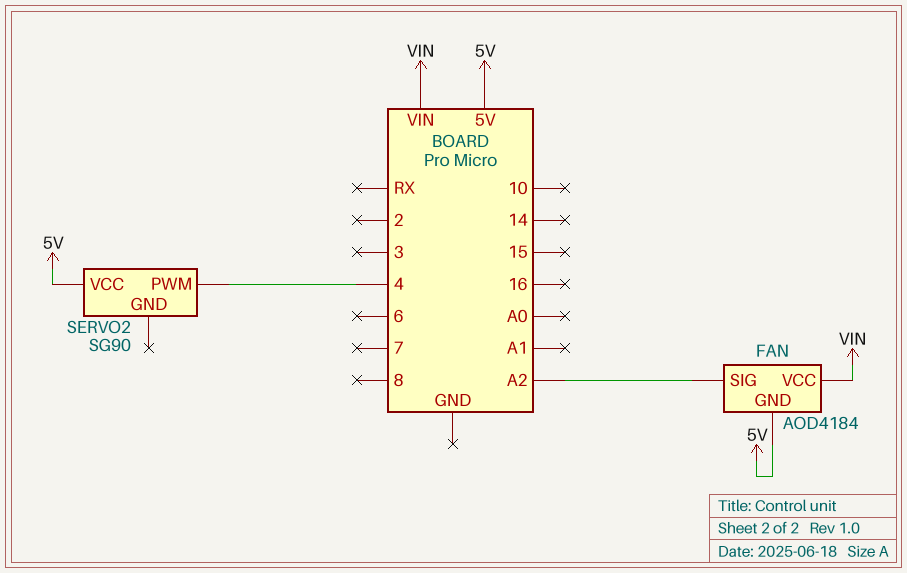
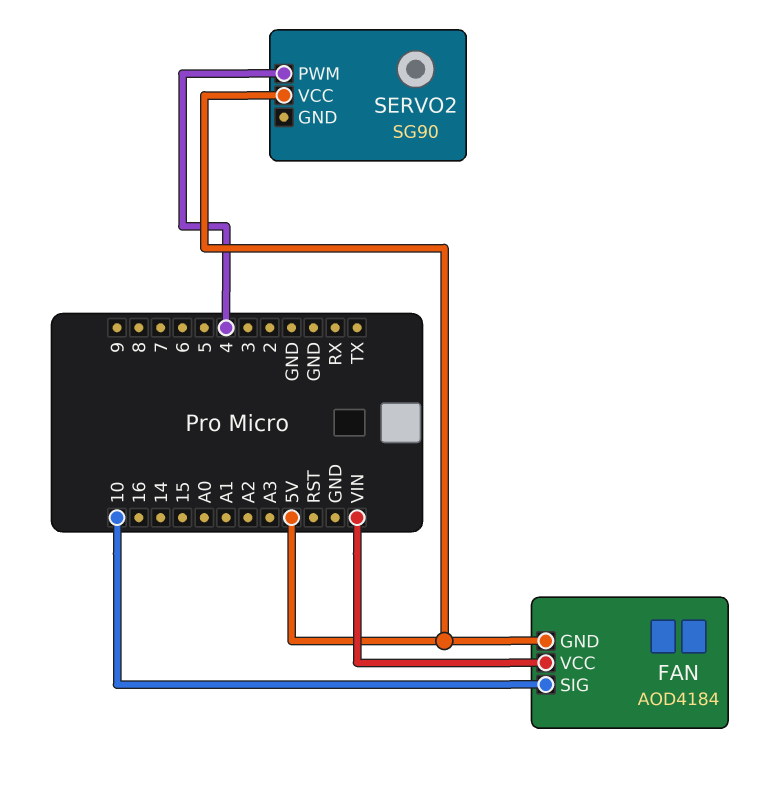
FAN pin SIG: A2 -> 10

